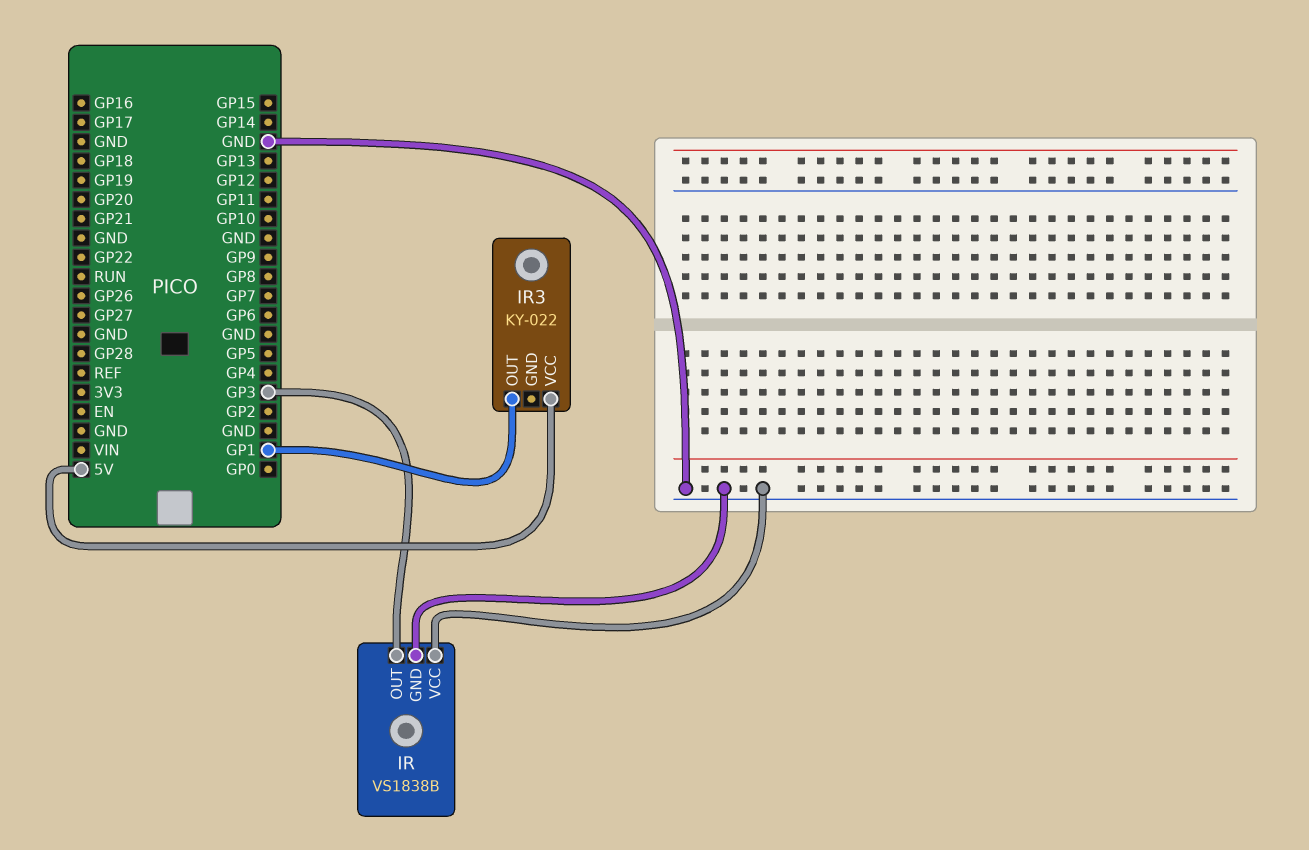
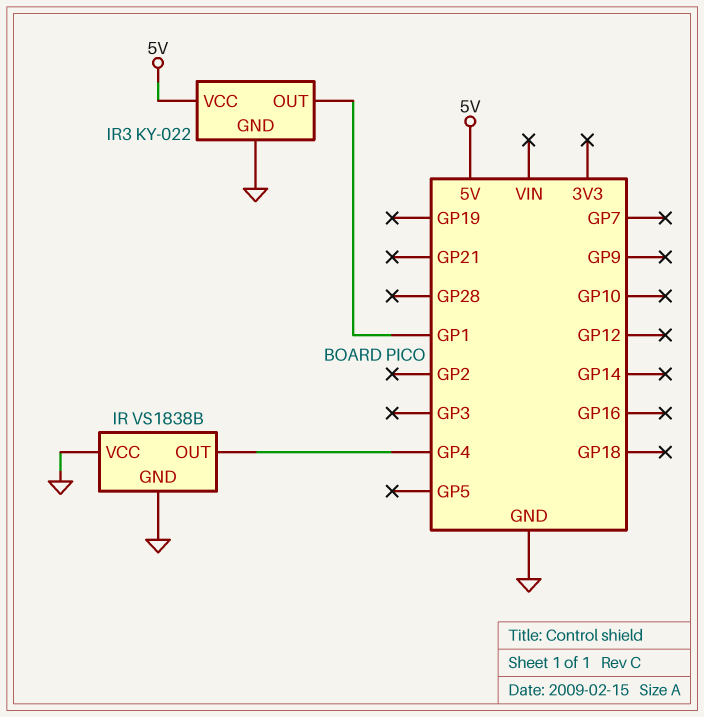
IR pin OUT: GP3 -> GP4
IR3 pin GND: none -> GND

